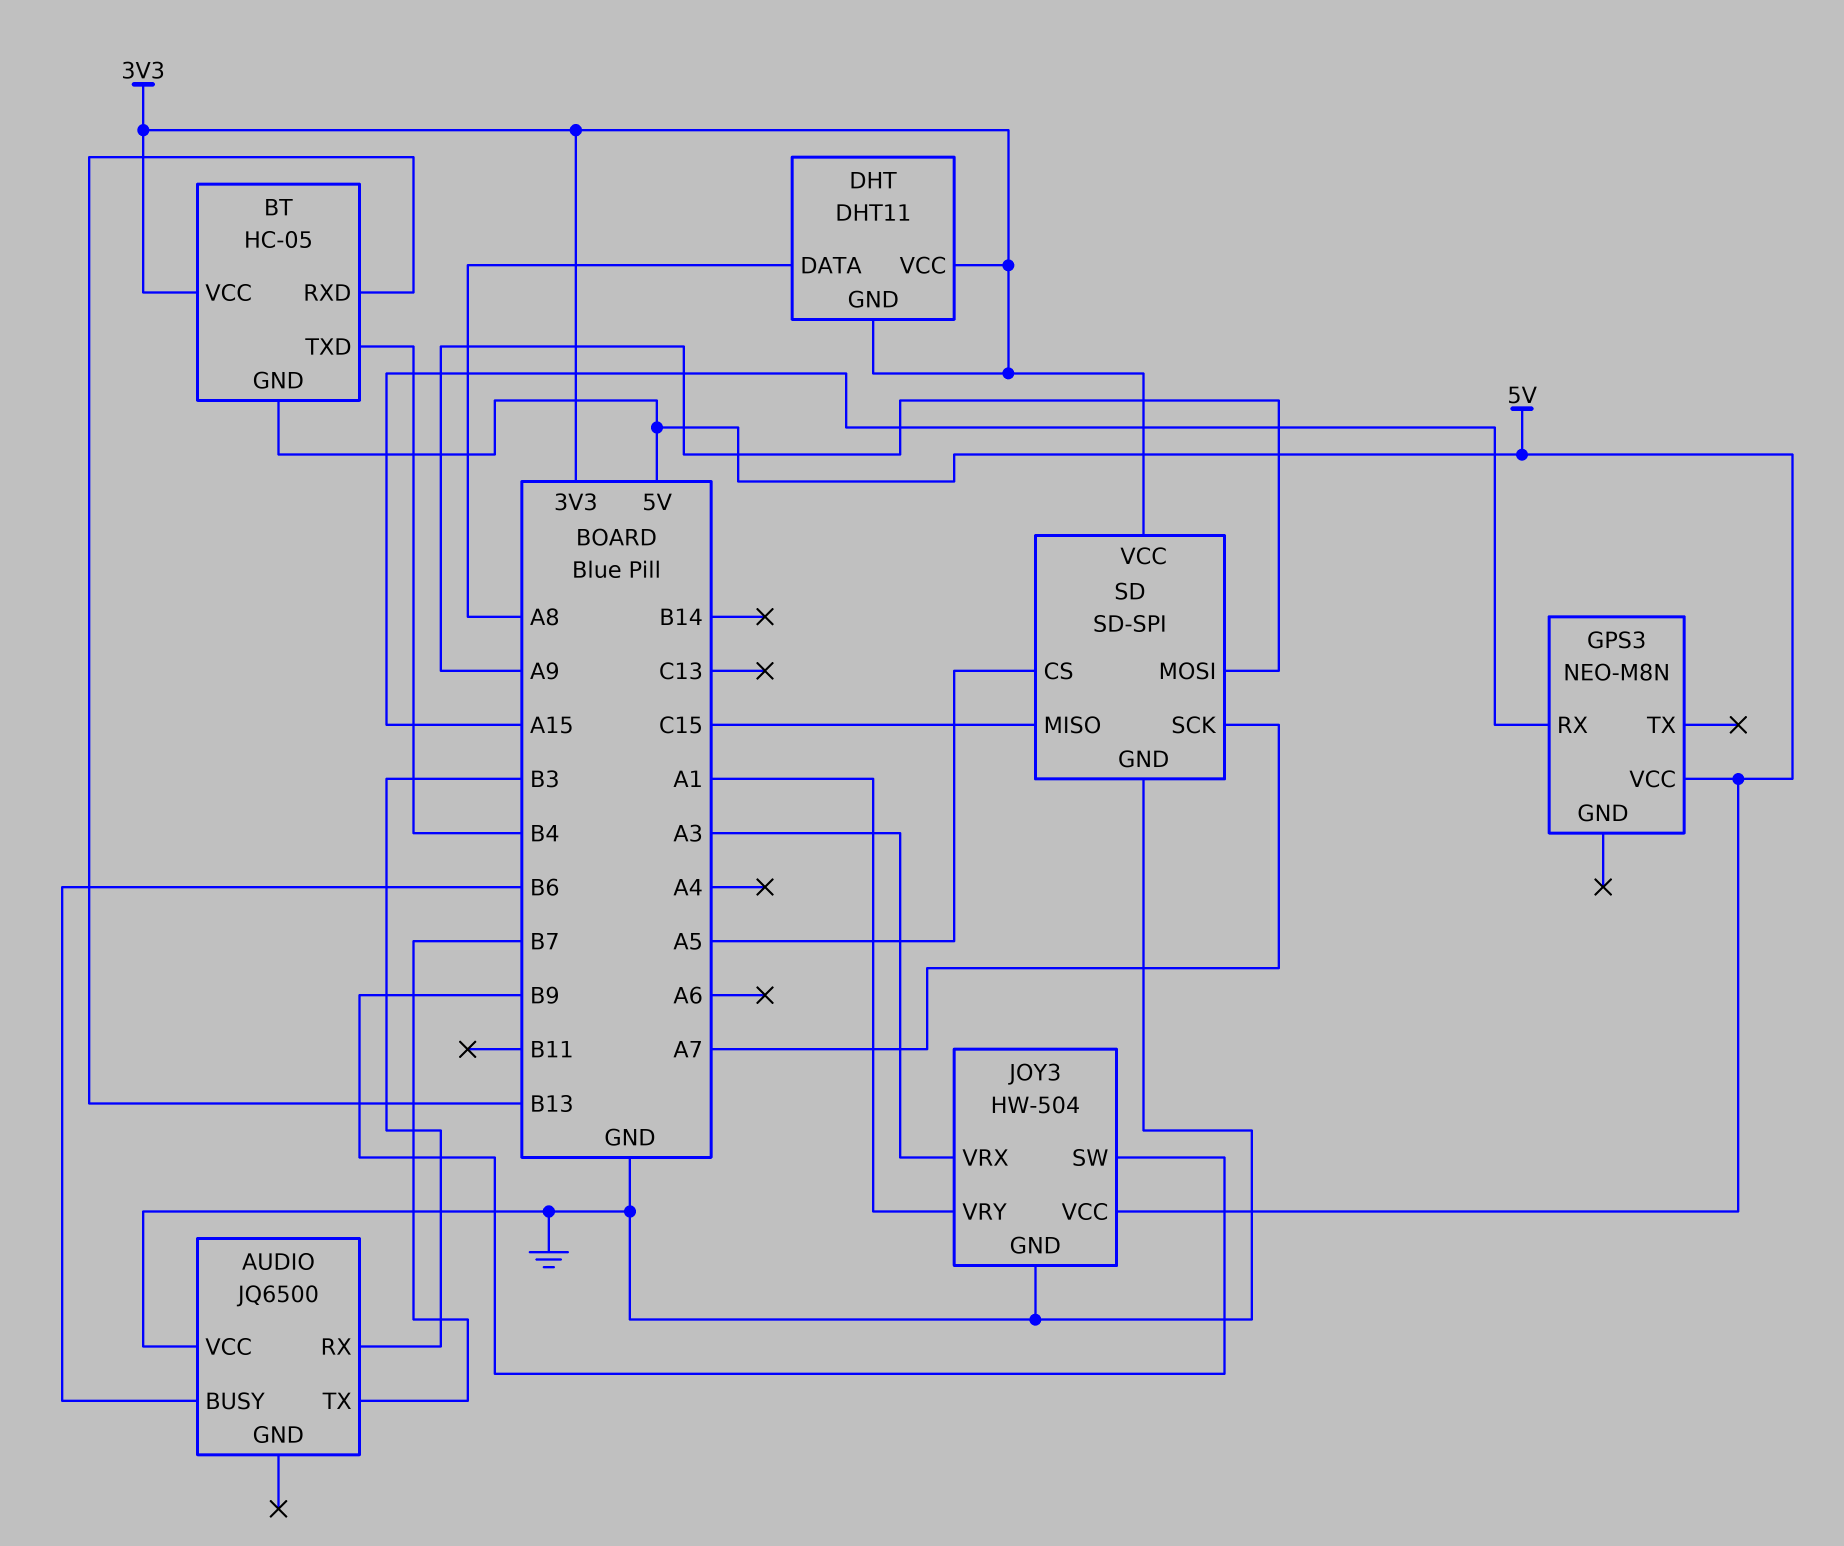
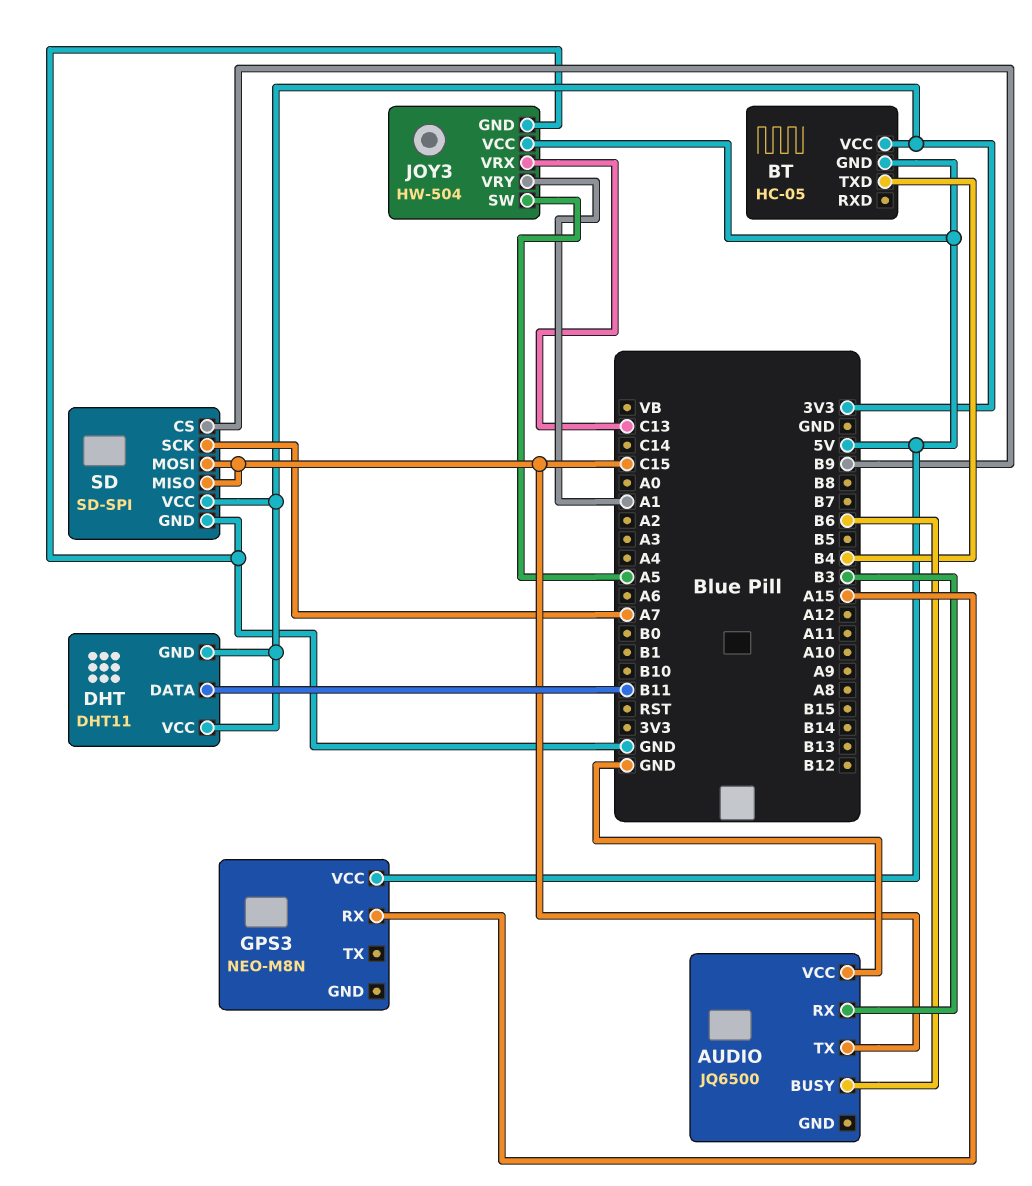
AUDIO pin TX: B7 -> C15
BT pin RXD: B13 -> none
DHT pin DATA: A8 -> B11
JOY3 pin SW: B9 -> A5
JOY3 pin VRX: A3 -> C13
SD pin CS: A5 -> B9
SD pin MOSI: A9 -> C15

